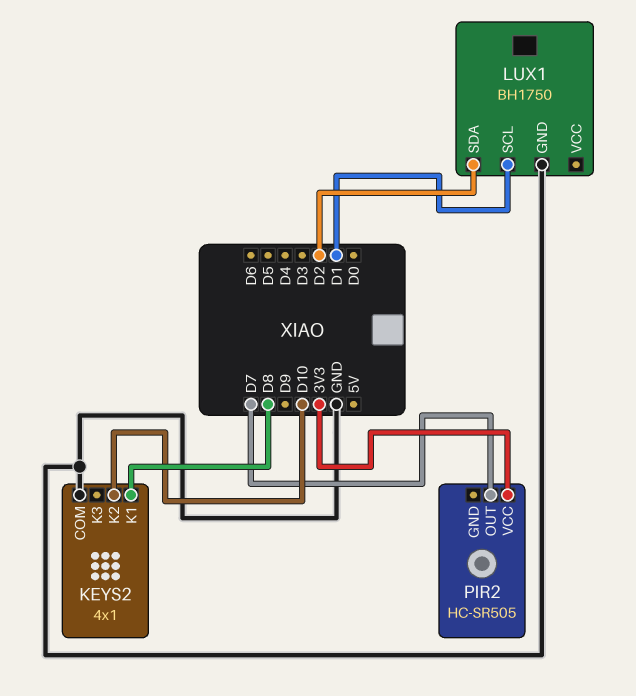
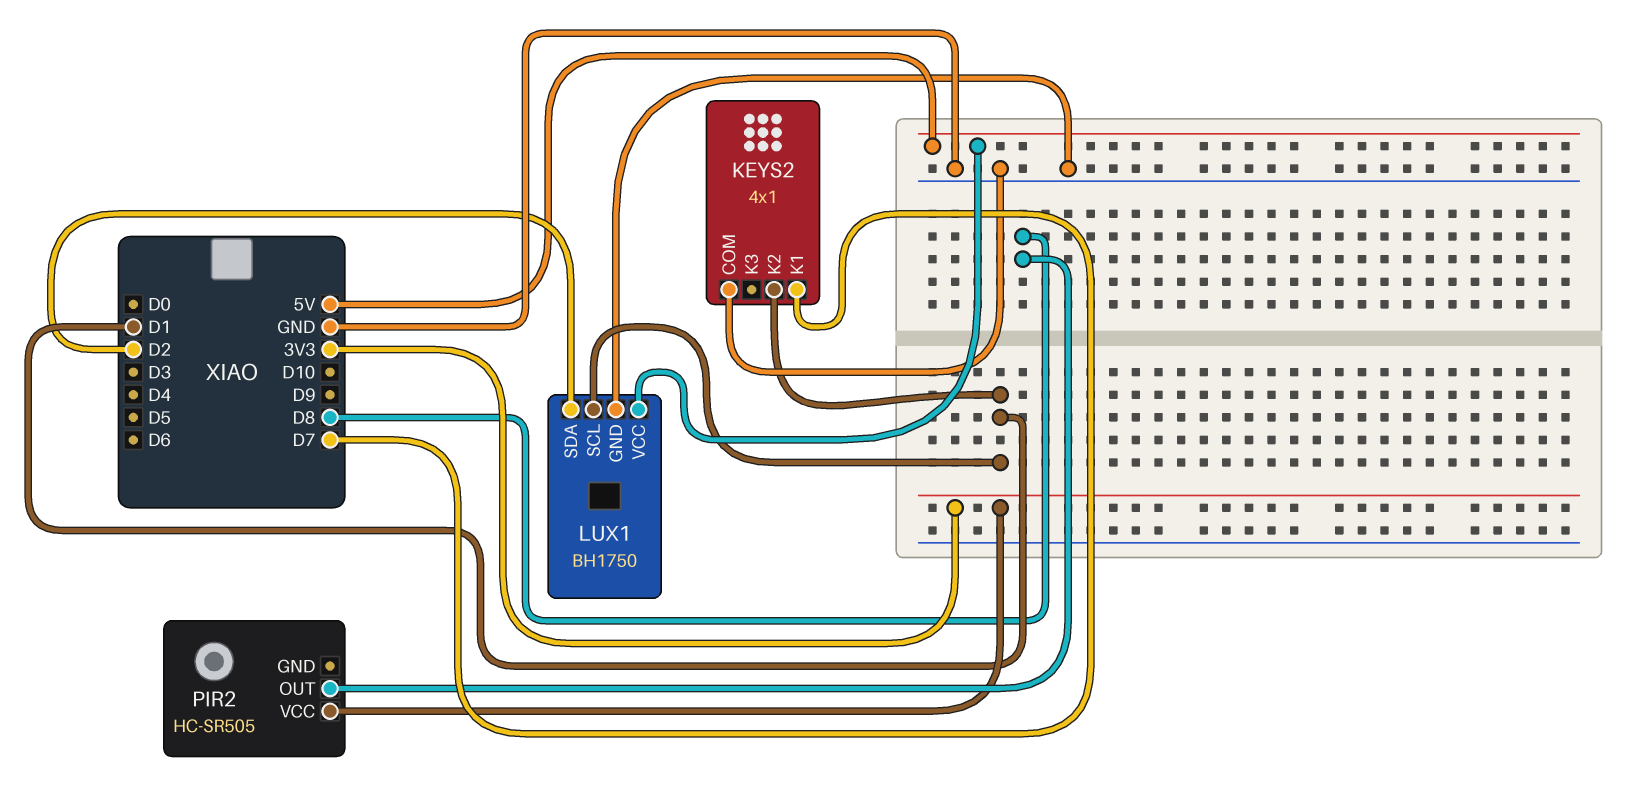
KEYS2 pin K1: D8 -> D7
KEYS2 pin K2: D10 -> D1
LUX1 pin VCC: none -> 5V
PIR2 pin OUT: D7 -> D8

